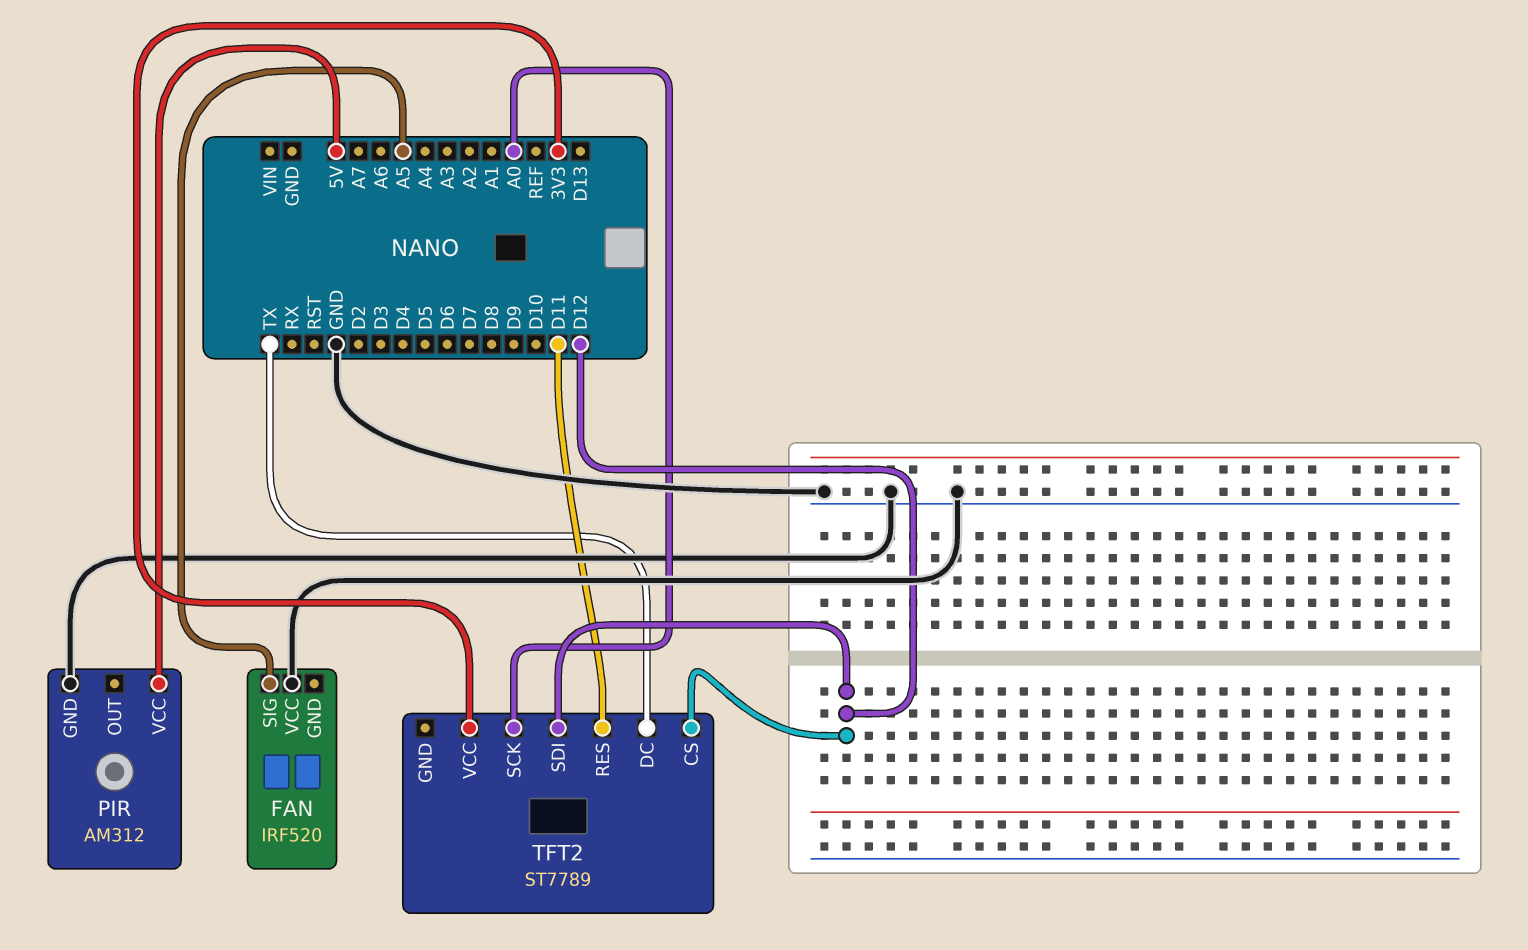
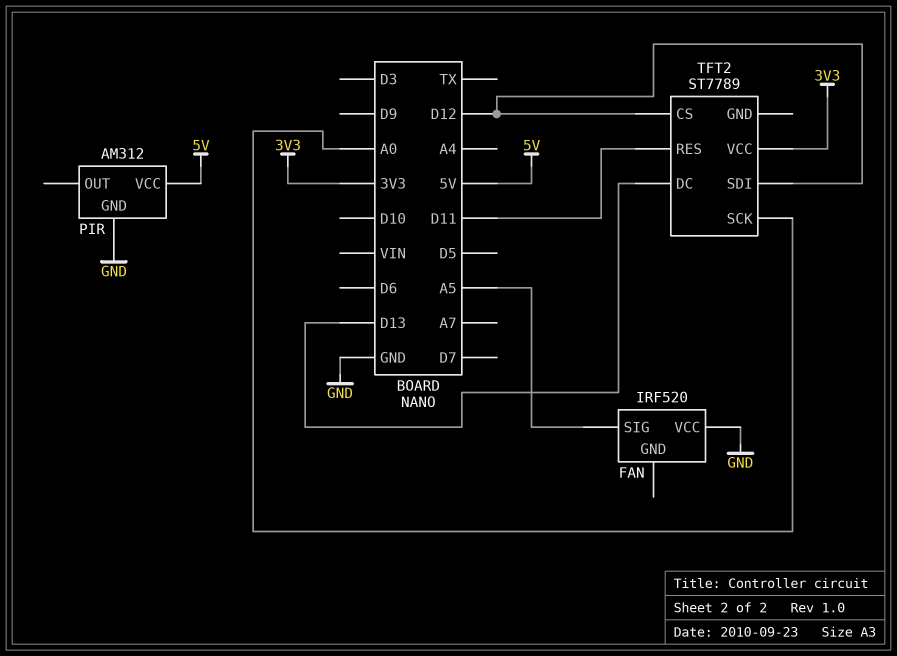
TFT2 pin DC: TX -> D13

